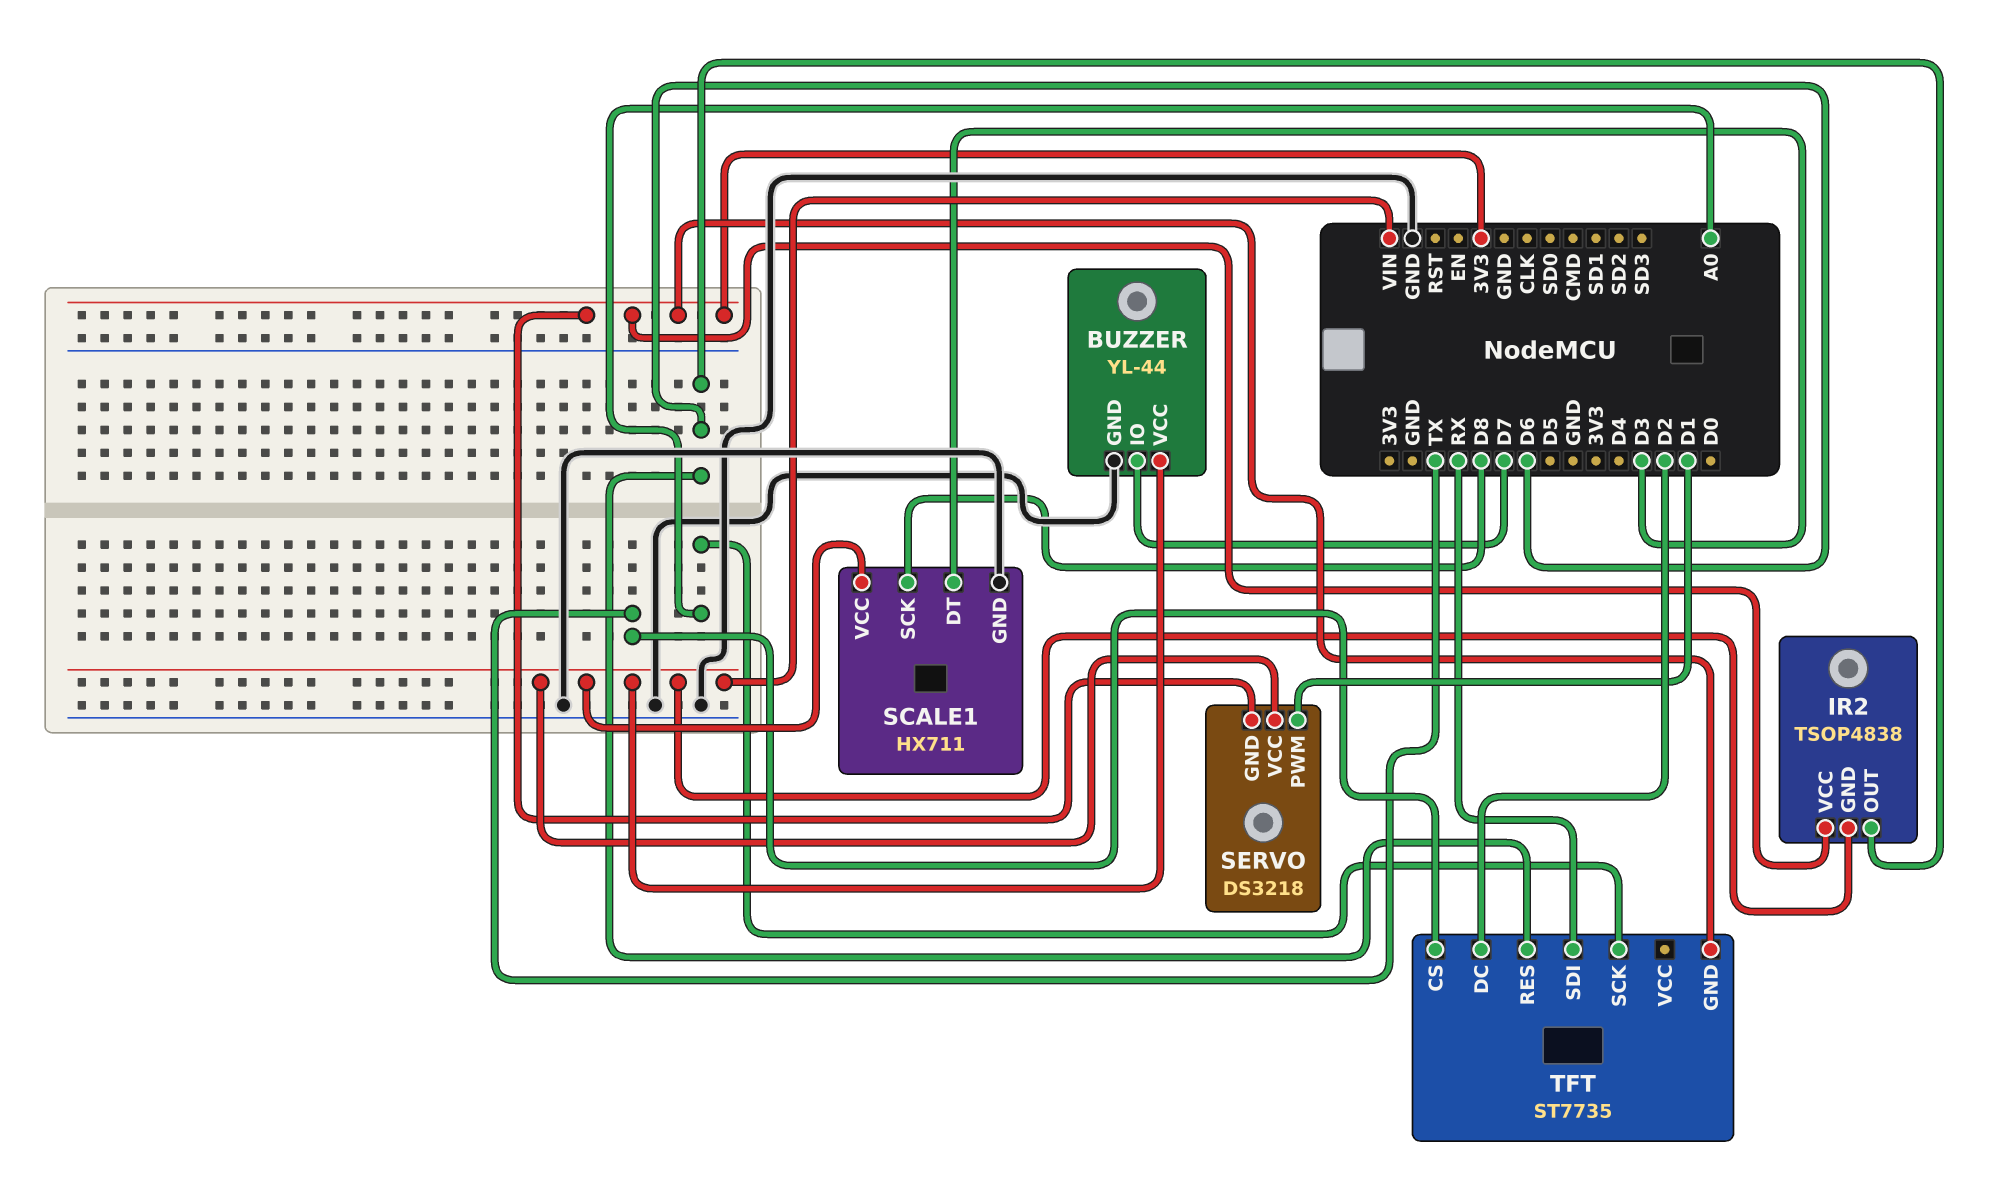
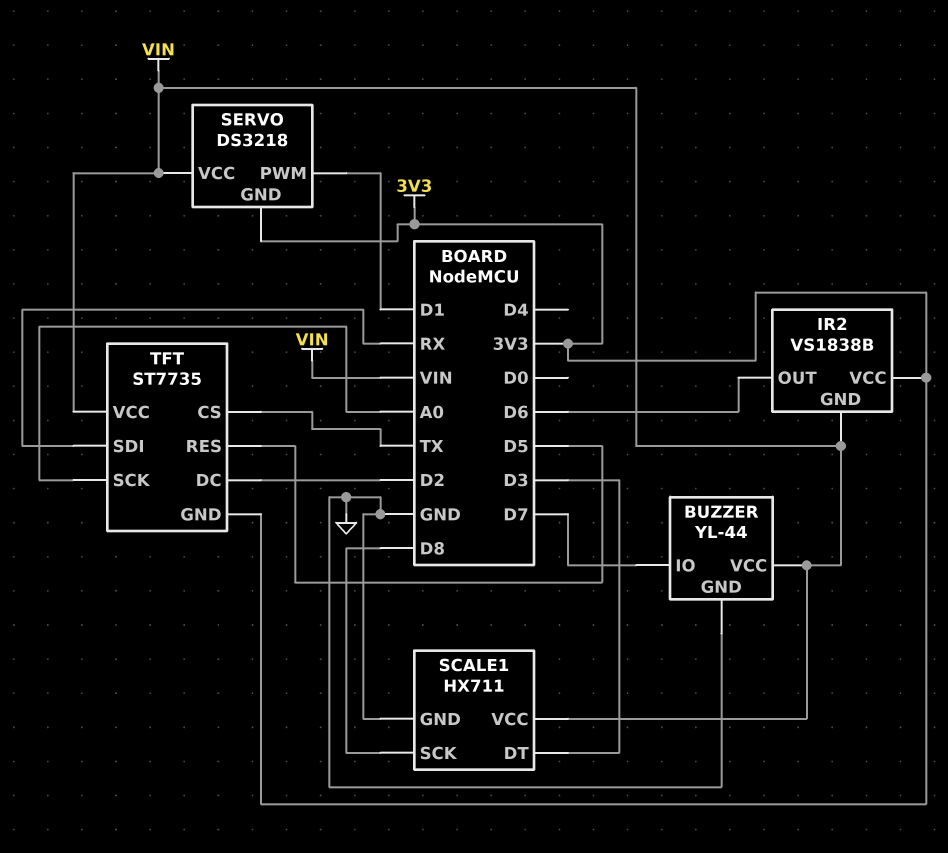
IR2: TSOP4838 -> VS1838B
TFT pin RES: D6 -> D5
TFT pin VCC: none -> VIN

